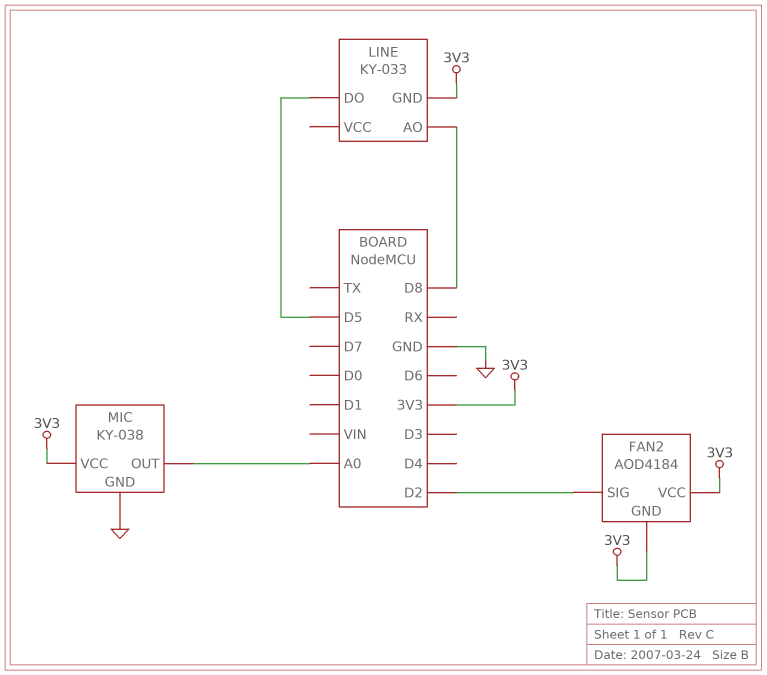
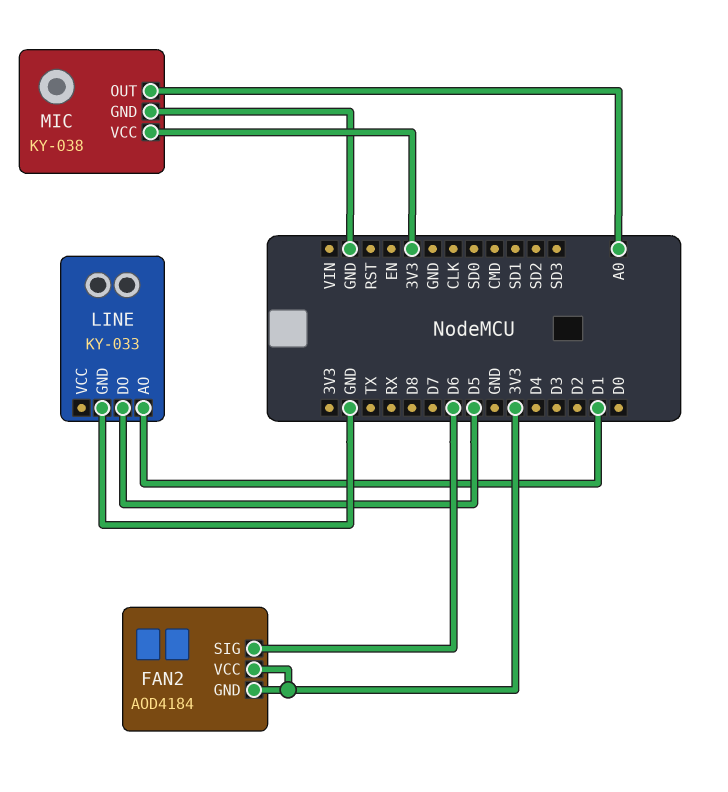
FAN2 pin SIG: D2 -> D6
LINE pin AO: D8 -> D1
LINE pin GND: 3V3 -> GND

